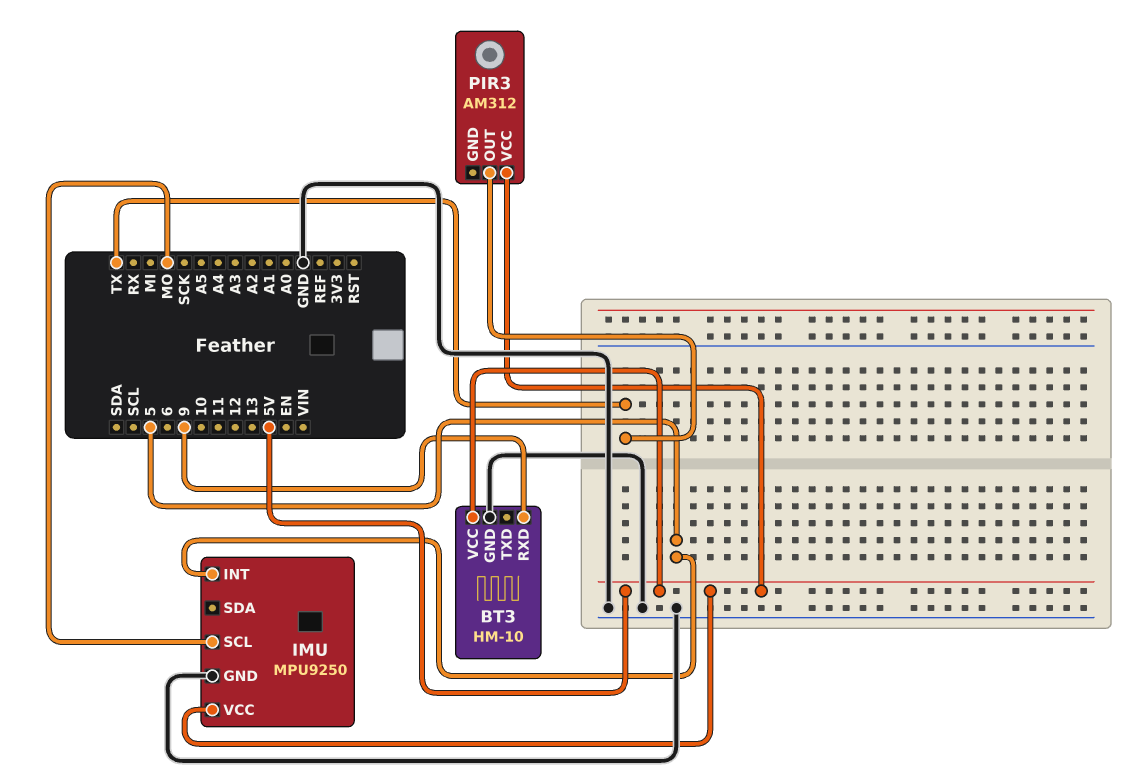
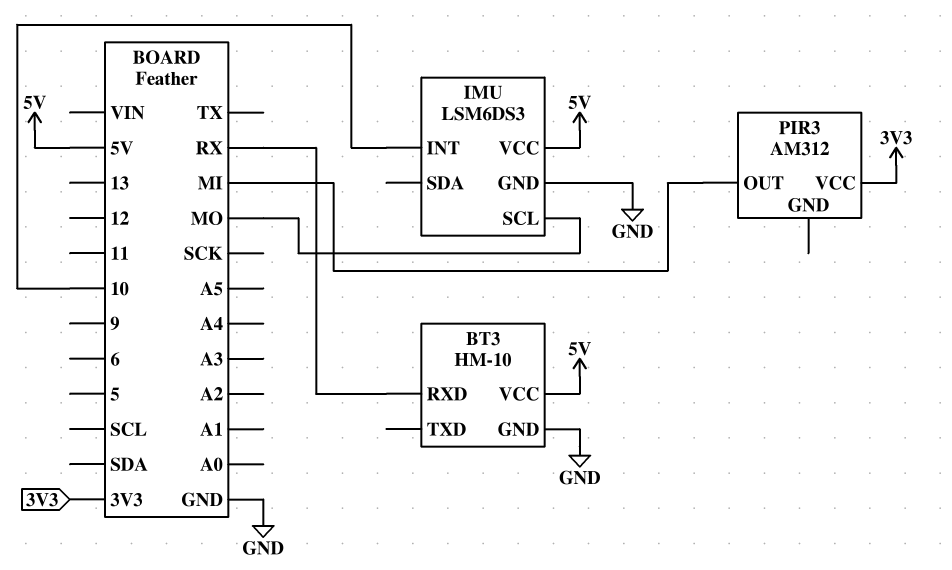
BT3 pin RXD: 9 -> RX
IMU: MPU9250 -> LSM6DS3
IMU pin INT: 5 -> 10
PIR3 pin OUT: TX -> MI
PIR3 pin VCC: 5V -> 3V3

